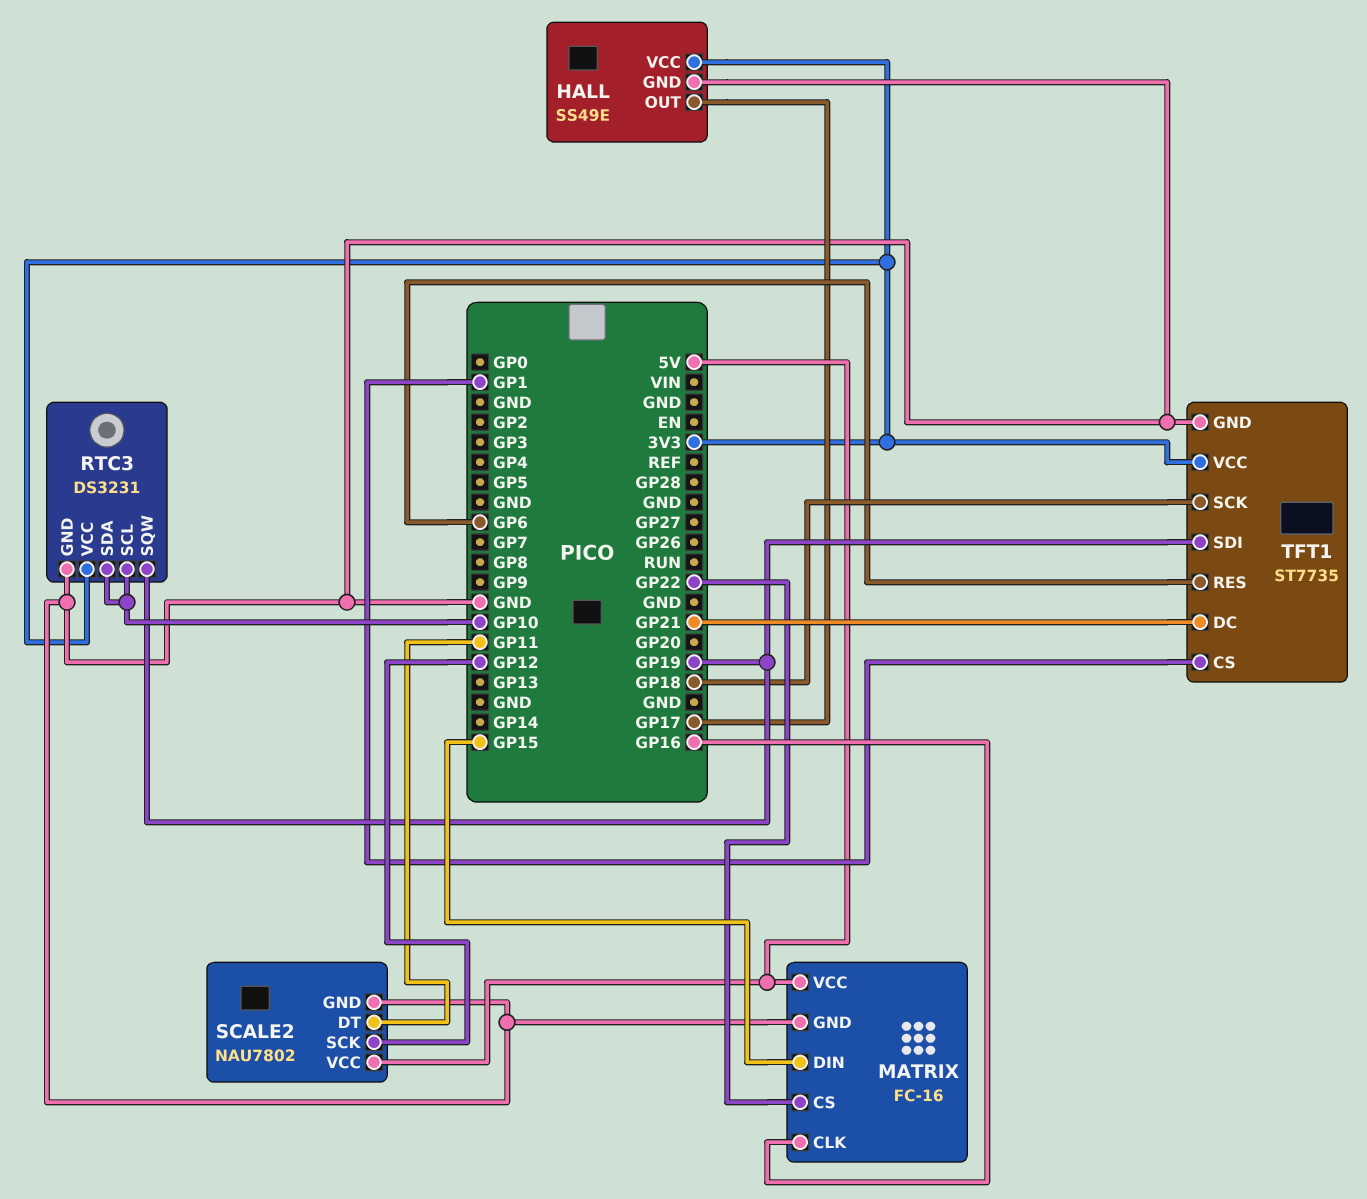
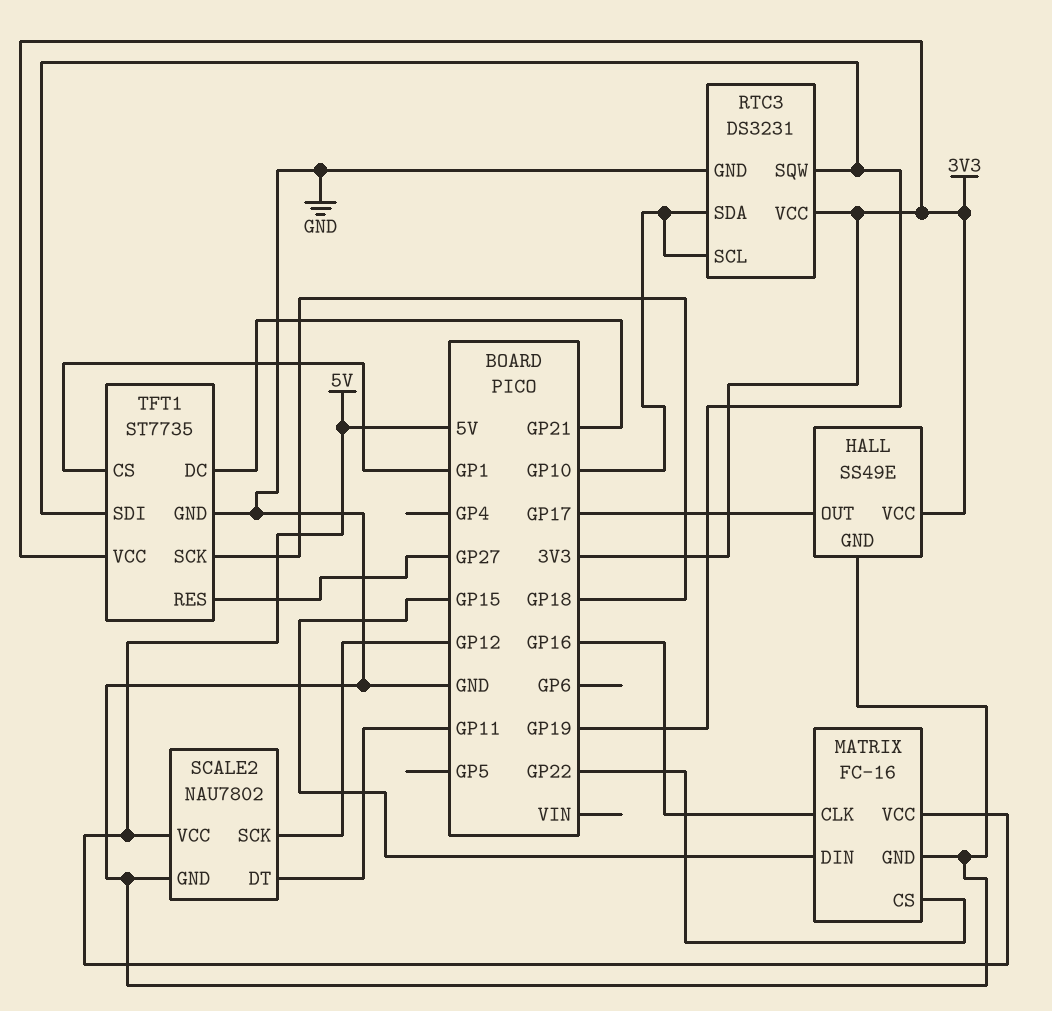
TFT1 pin RES: GP6 -> GP27

